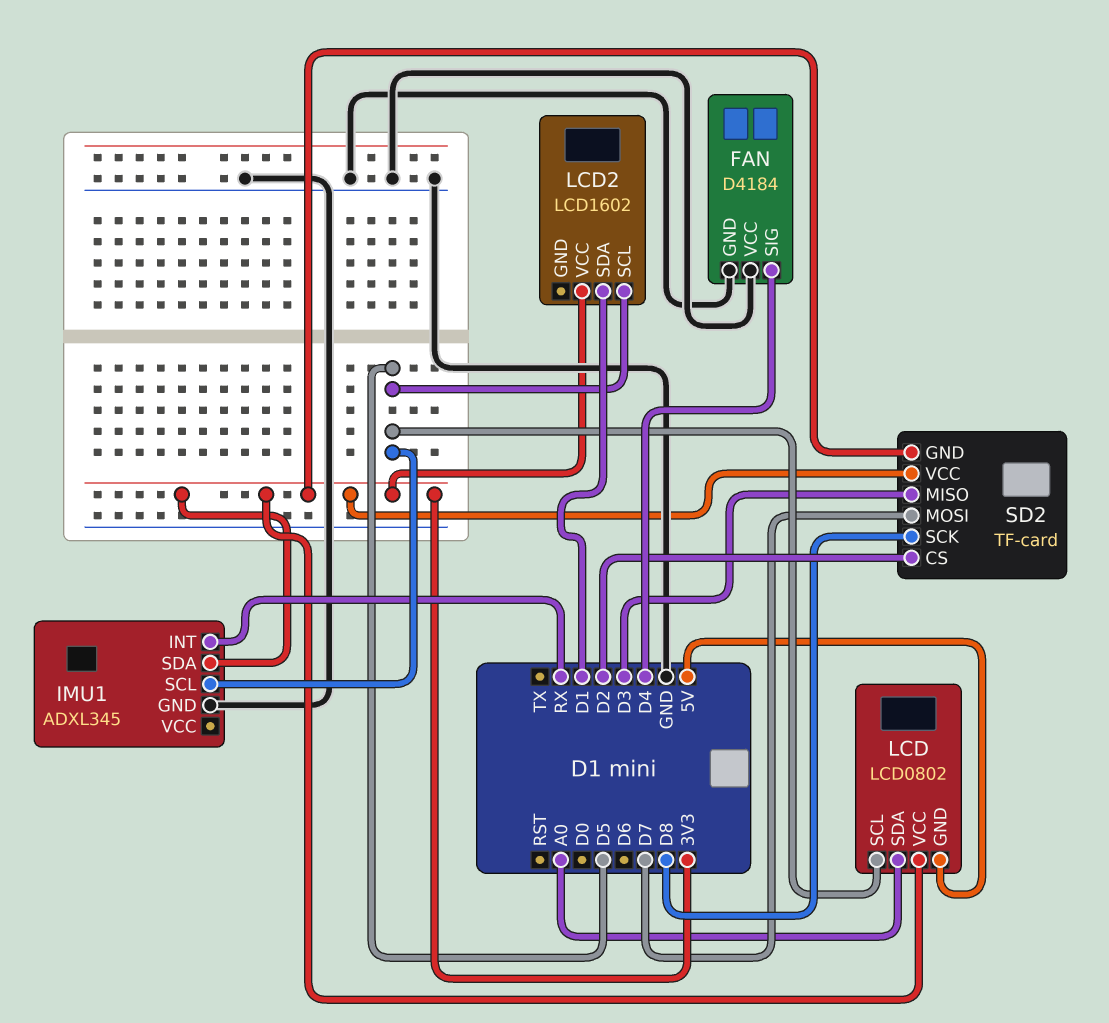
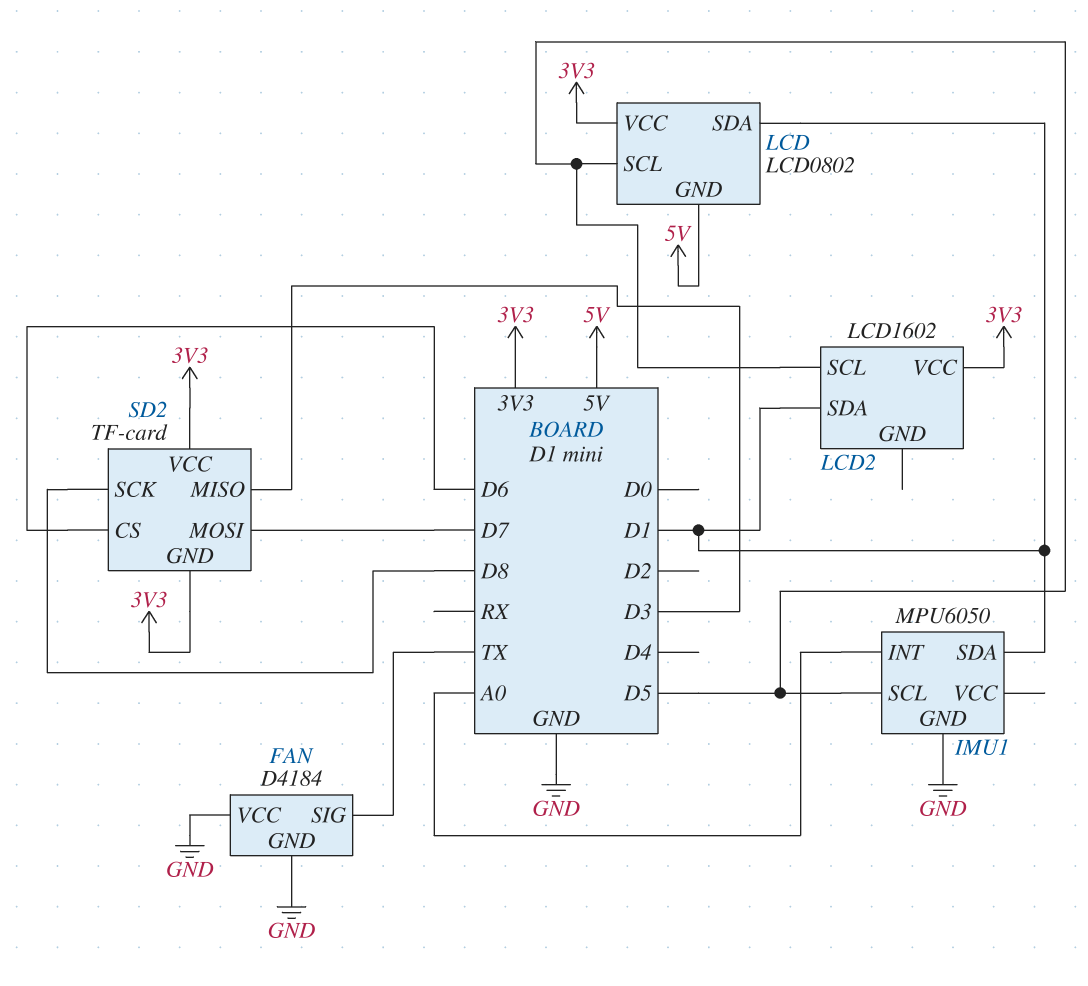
FAN pin SIG: D4 -> TX
IMU1: ADXL345 -> MPU6050
IMU1 pin INT: RX -> A0
IMU1 pin SDA: 3V3 -> D1
LCD pin SDA: A0 -> D1
SD2 pin CS: D2 -> D6

